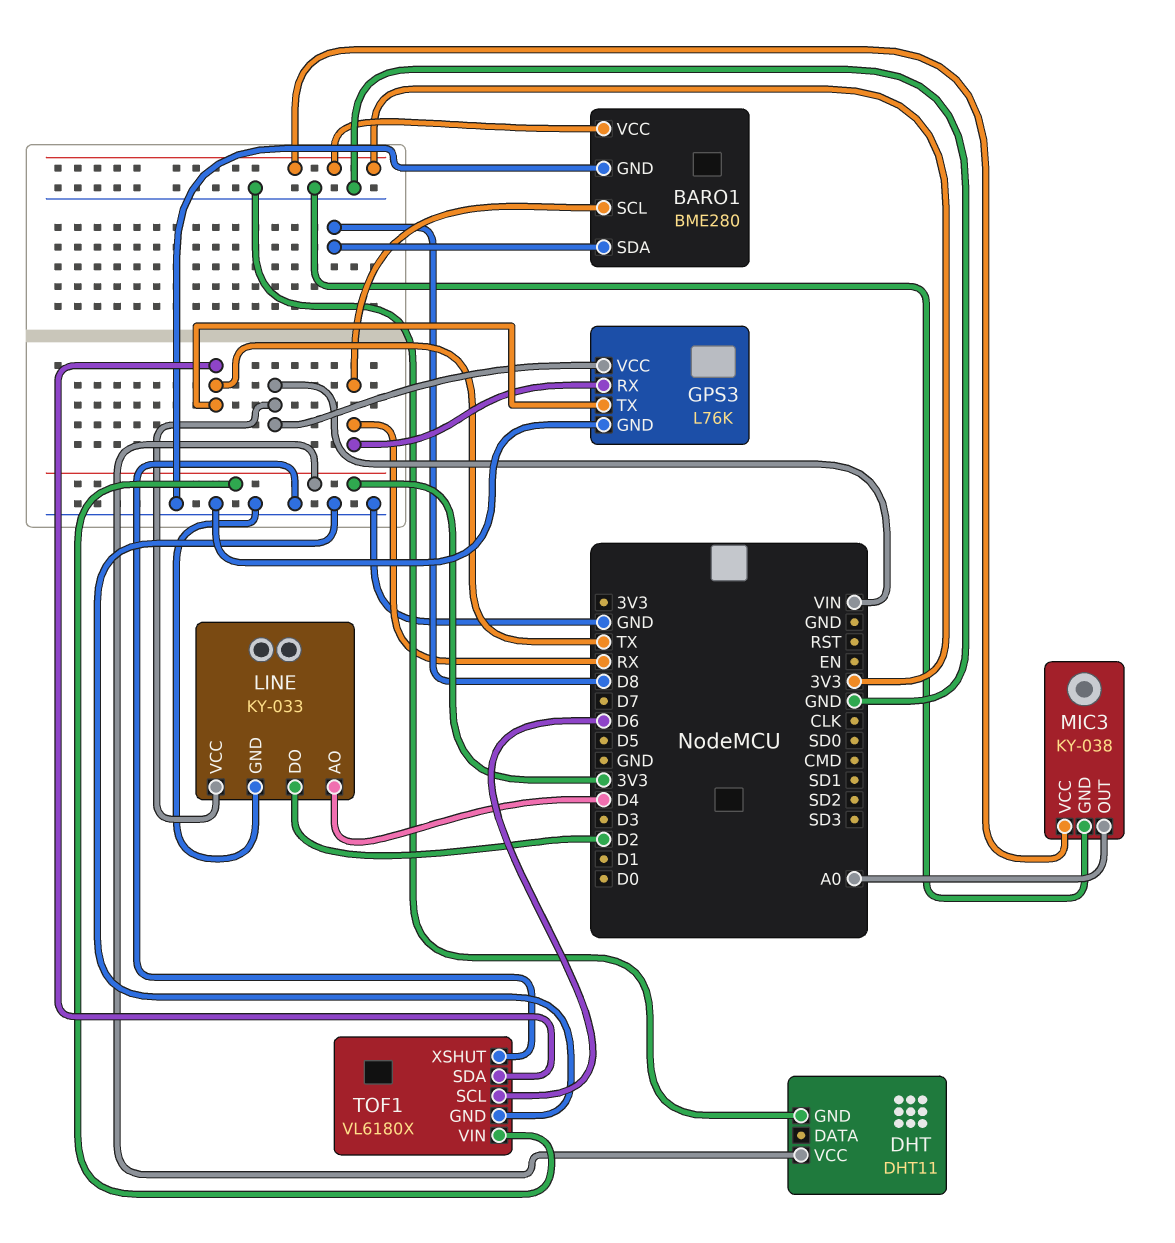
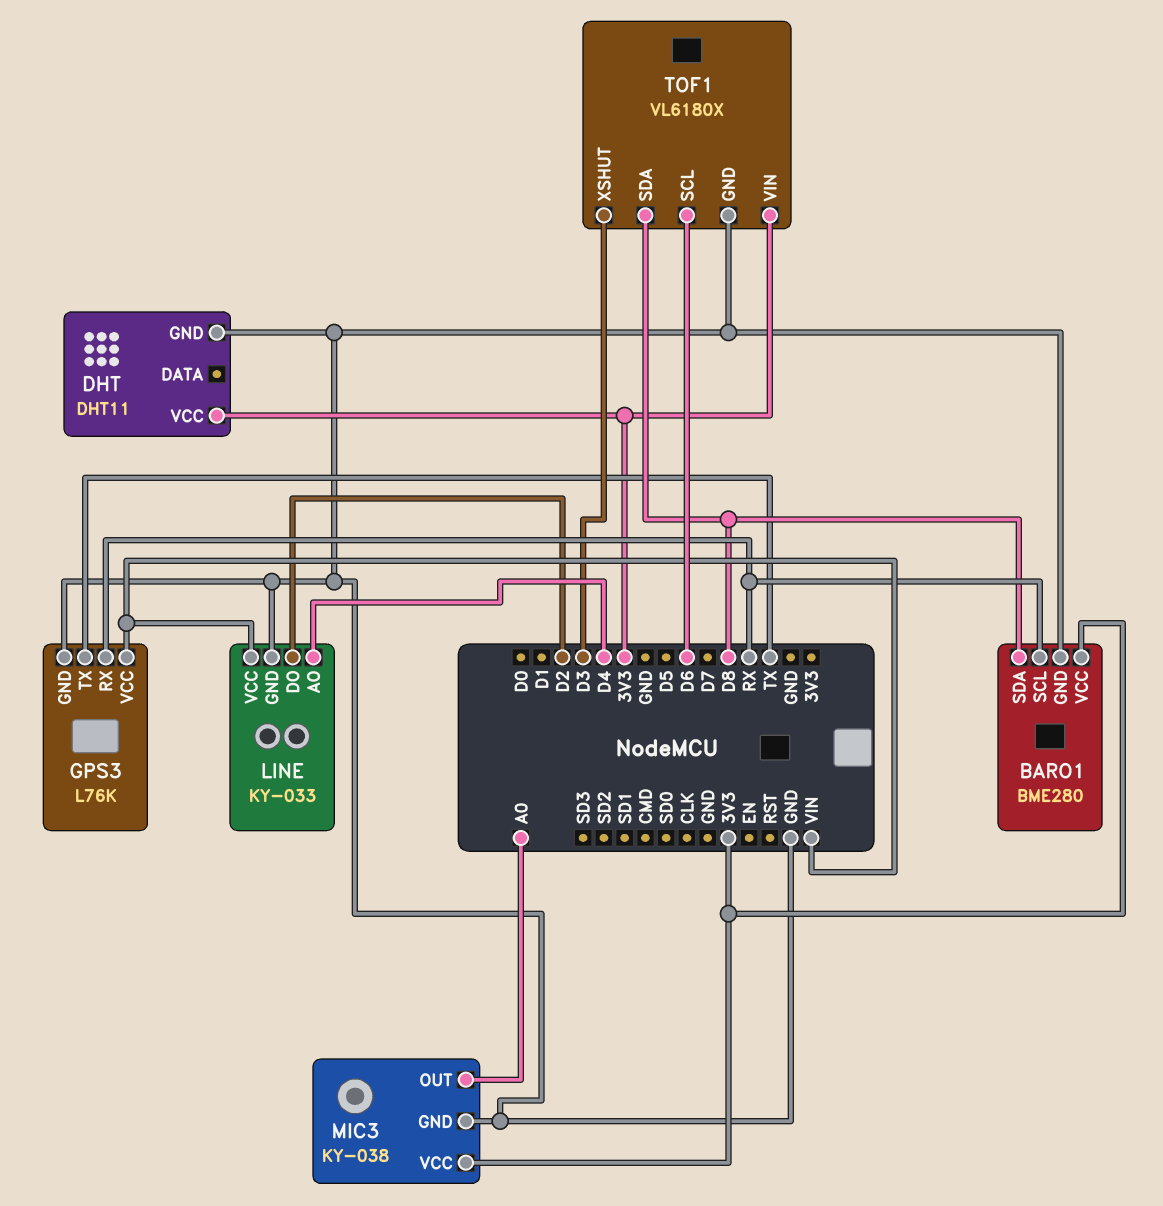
TOF1 pin SDA: TX -> D8
TOF1 pin XSHUT: GND -> D3

